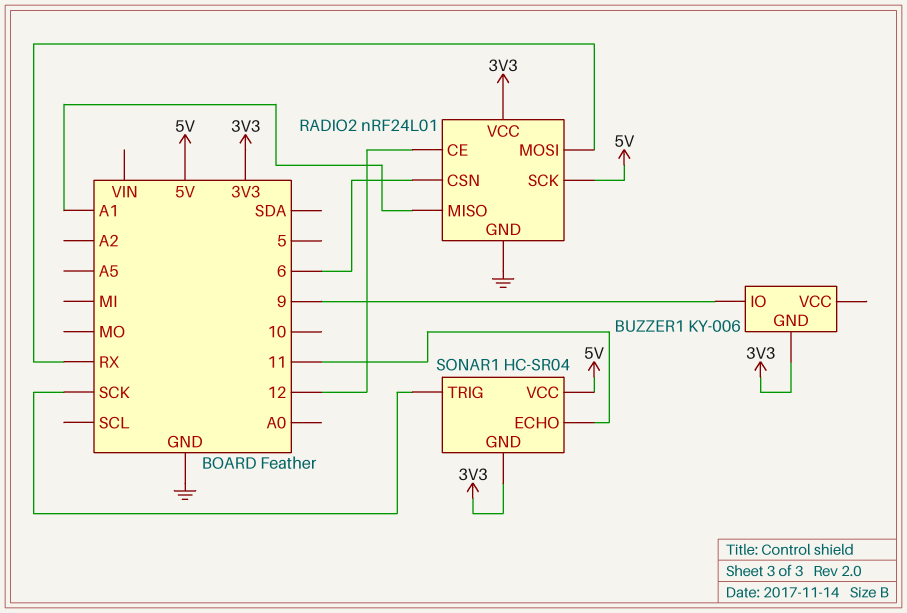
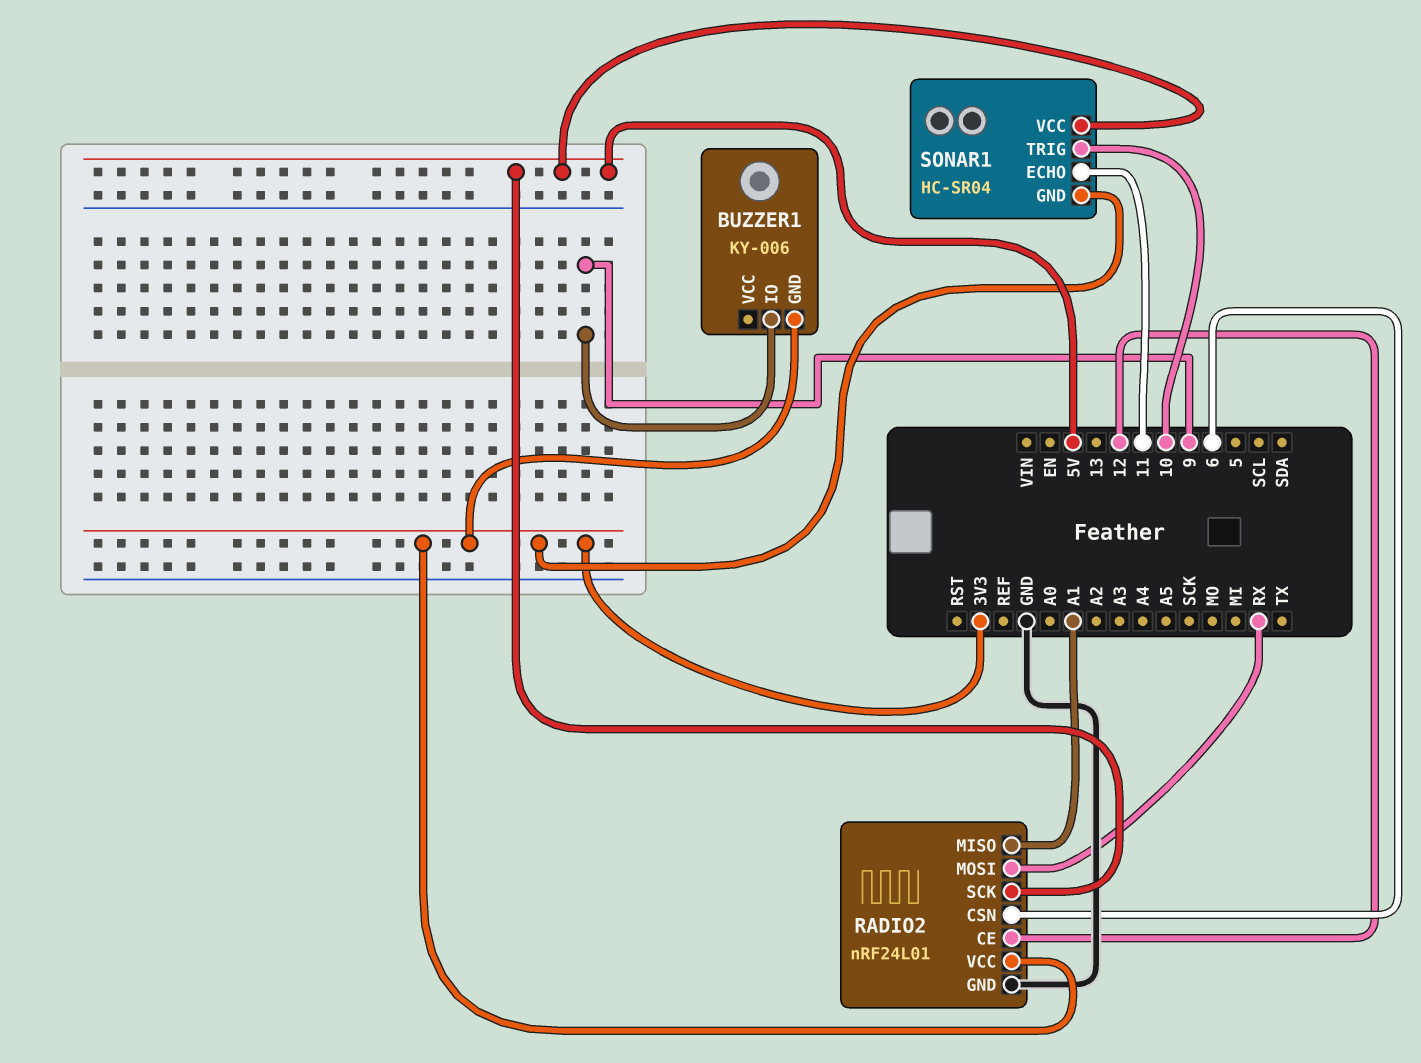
SONAR1 pin TRIG: SCK -> 10

